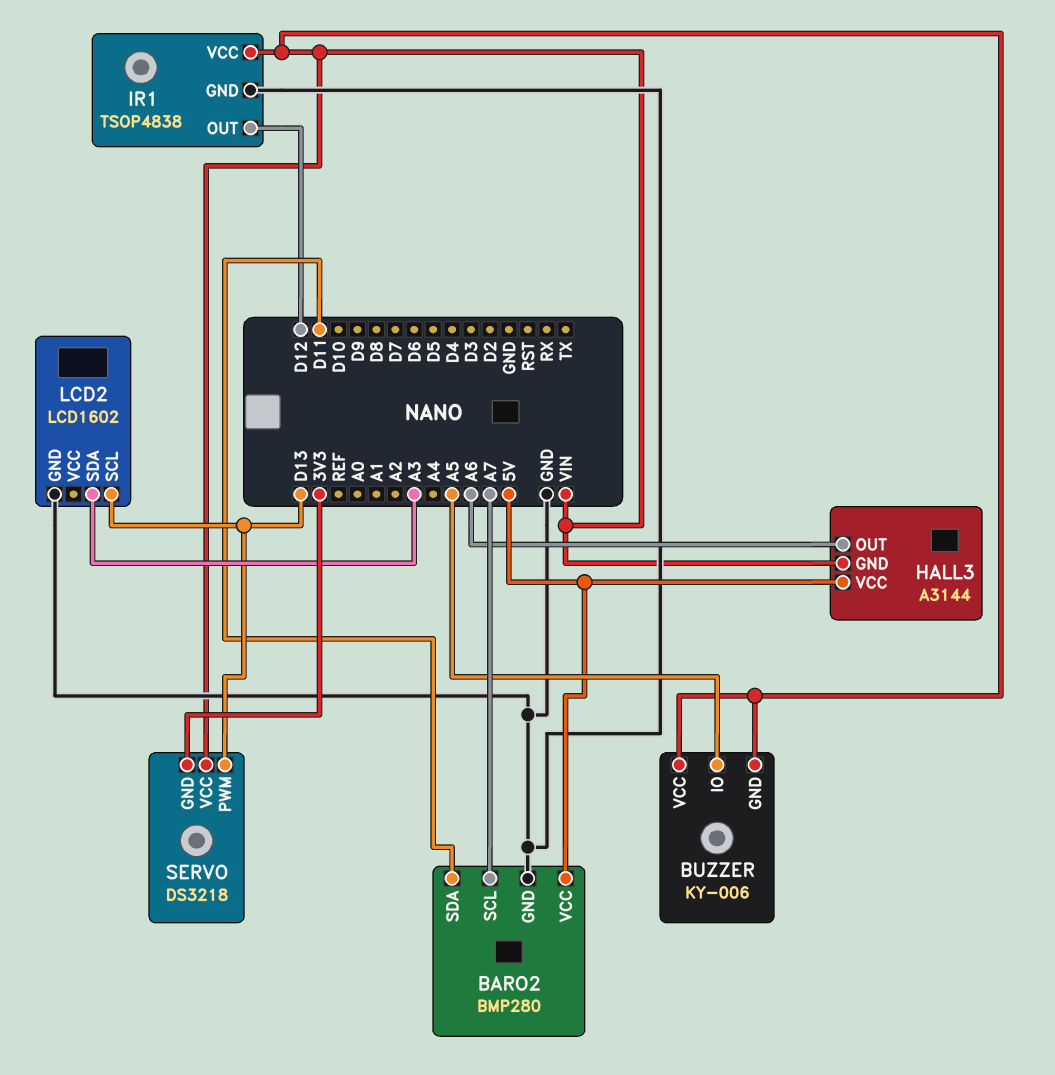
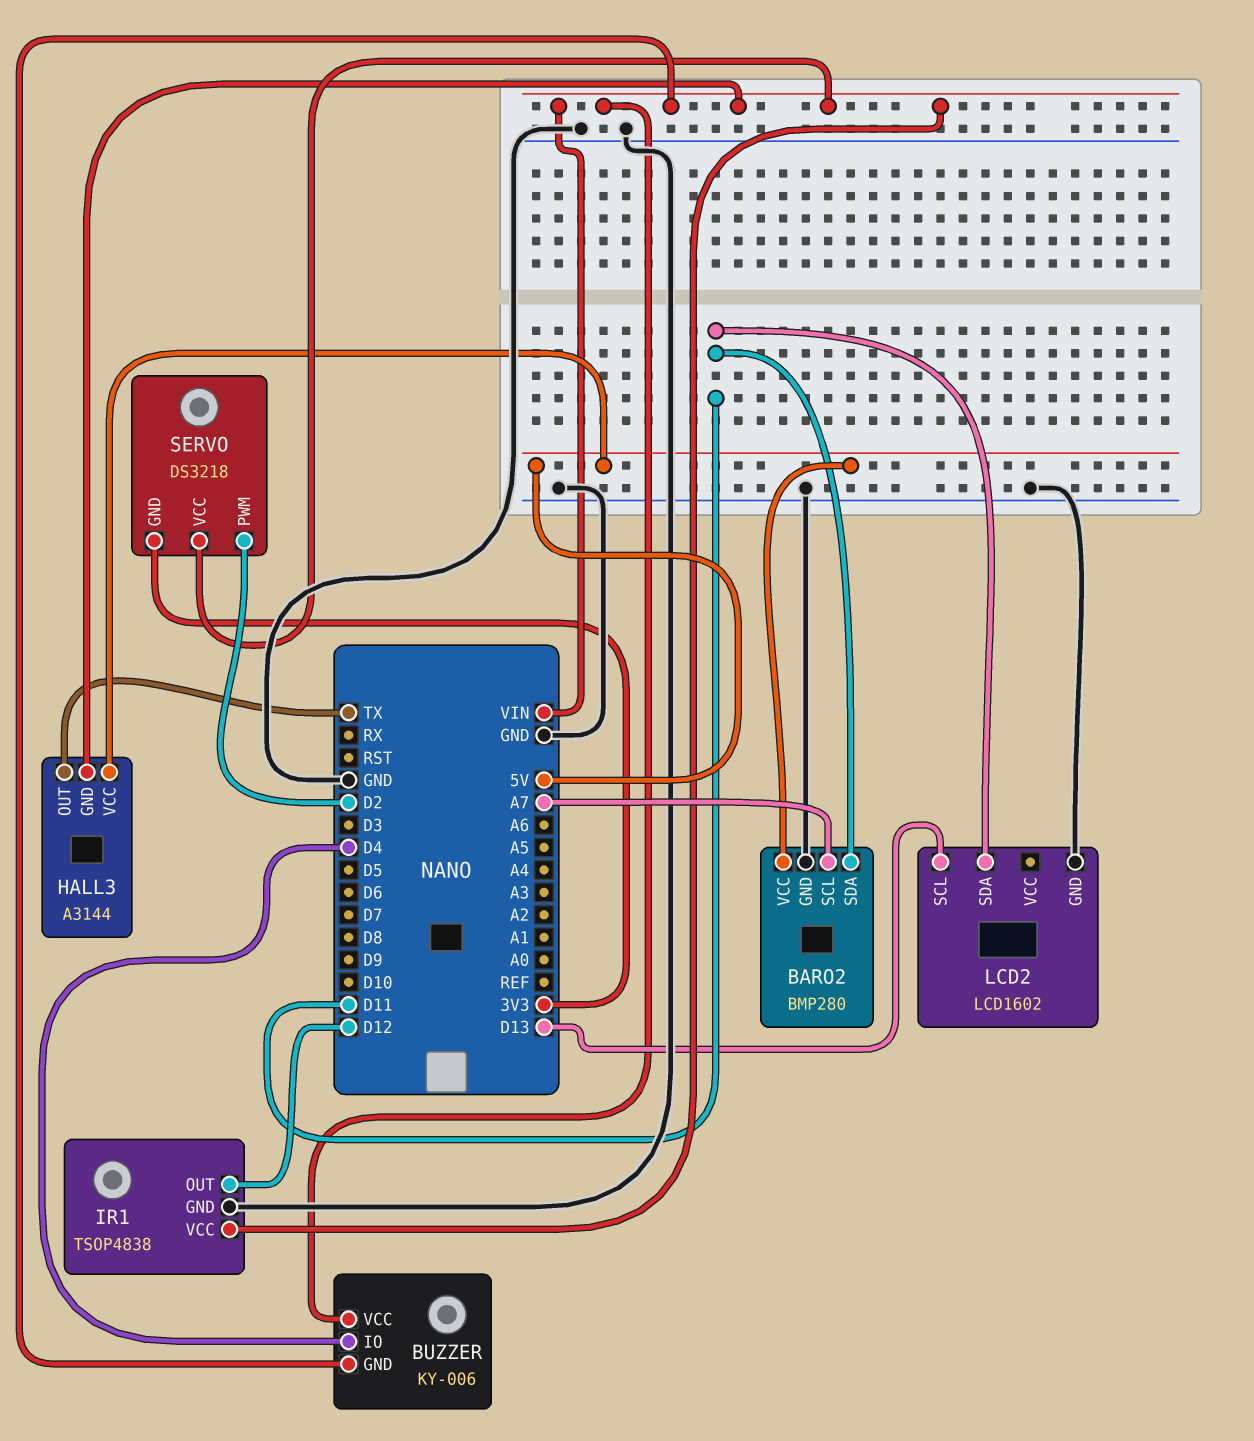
BUZZER pin IO: A5 -> D4
HALL3 pin OUT: A6 -> TX
LCD2 pin SDA: A3 -> D11
SERVO pin PWM: D13 -> D2

